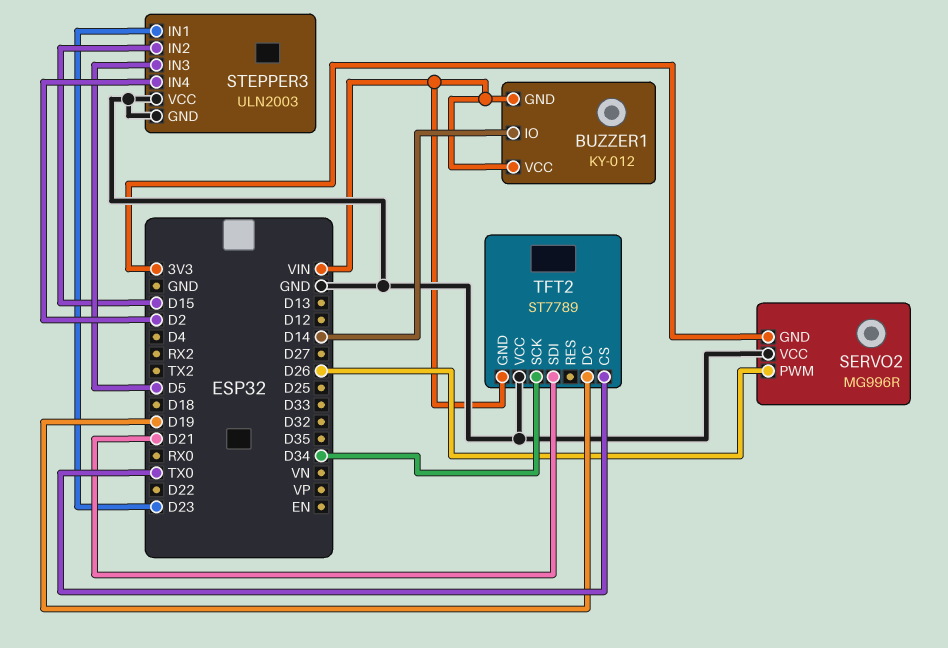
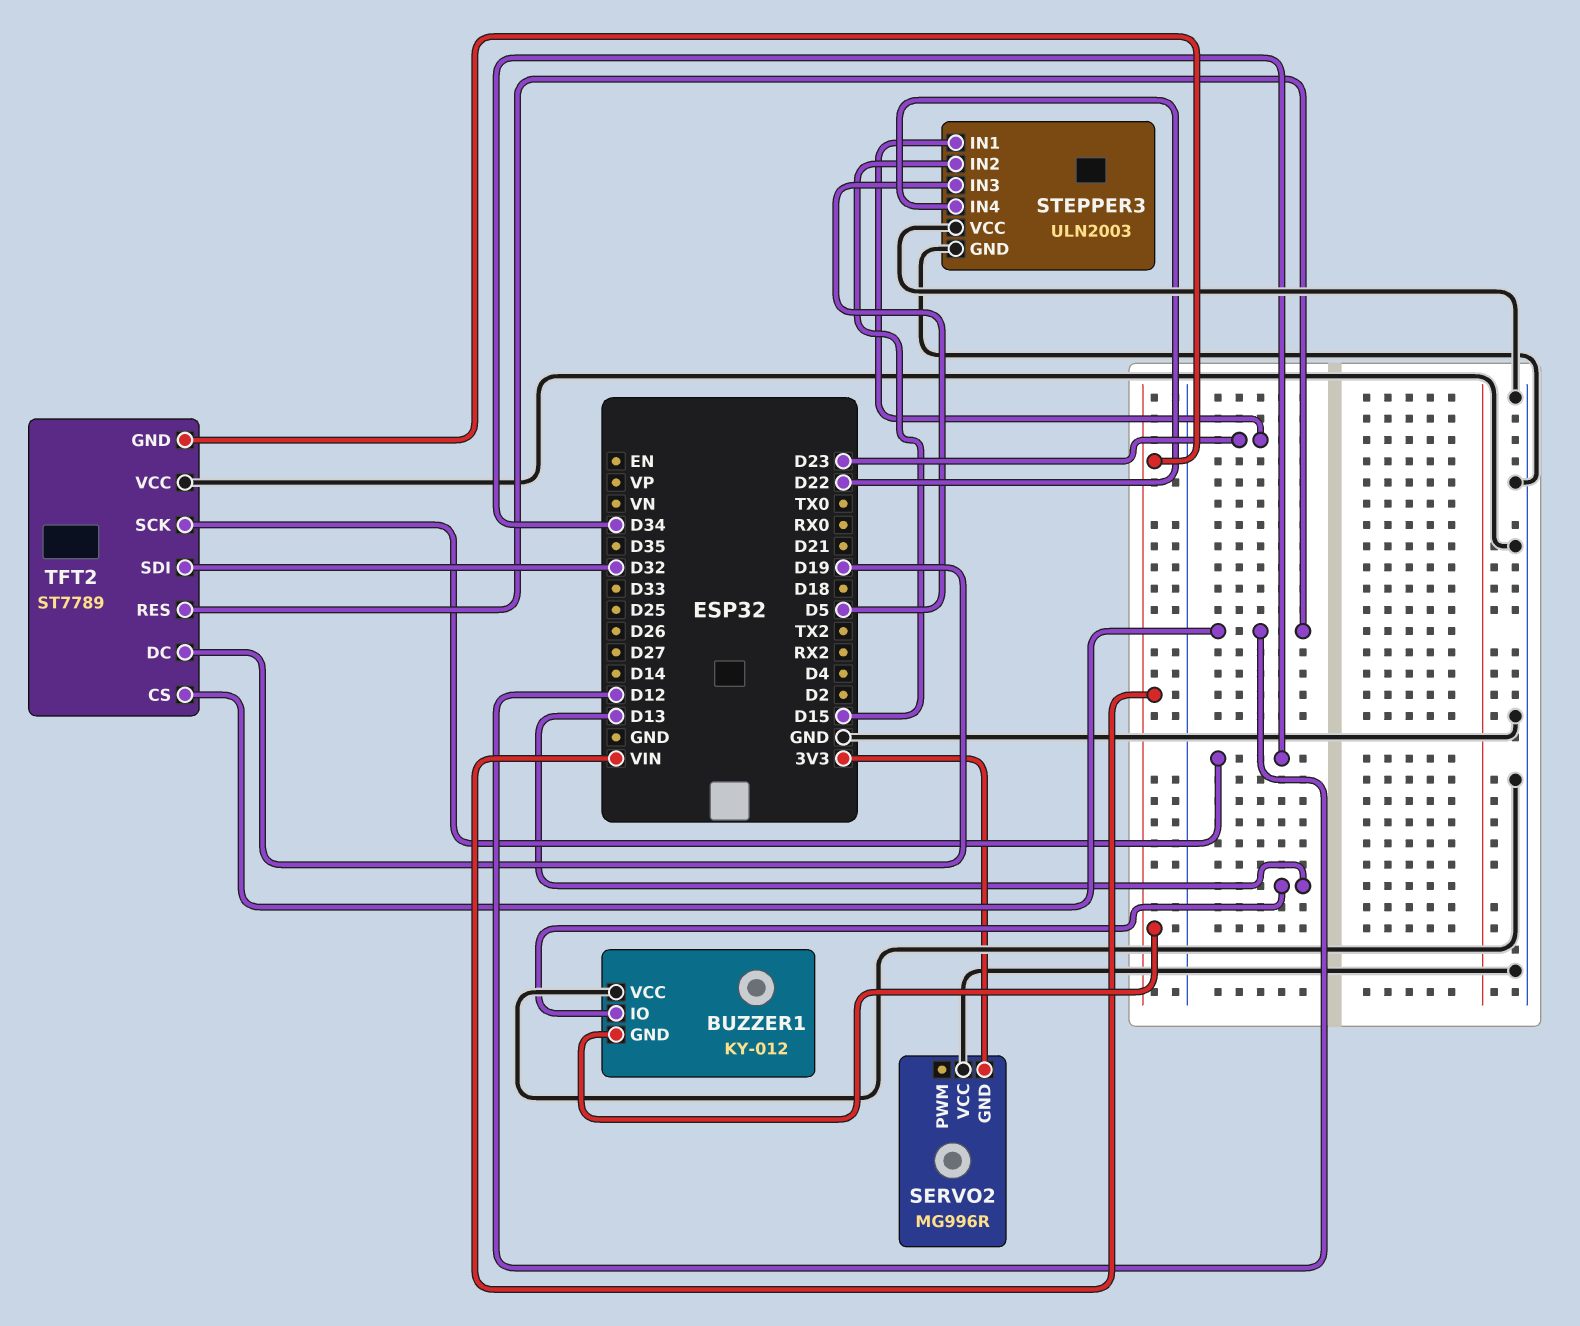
BUZZER1 pin IO: D14 -> D13
BUZZER1 pin VCC: VIN -> GND
SERVO2 pin PWM: D26 -> none
STEPPER3 pin IN4: D2 -> D22
TFT2 pin CS: TX0 -> D12
TFT2 pin RES: none -> D12
TFT2 pin SDI: D21 -> D32

